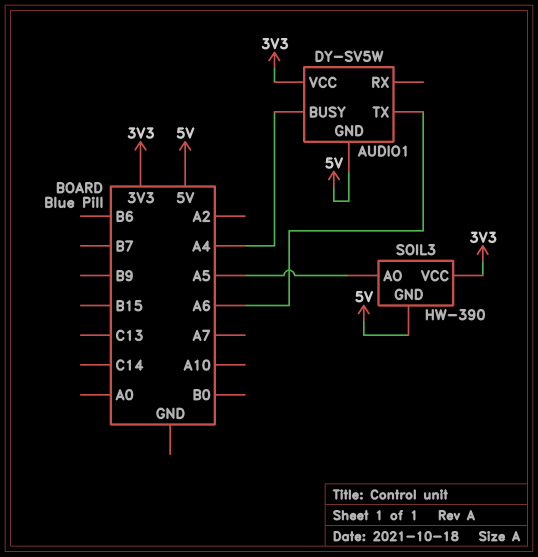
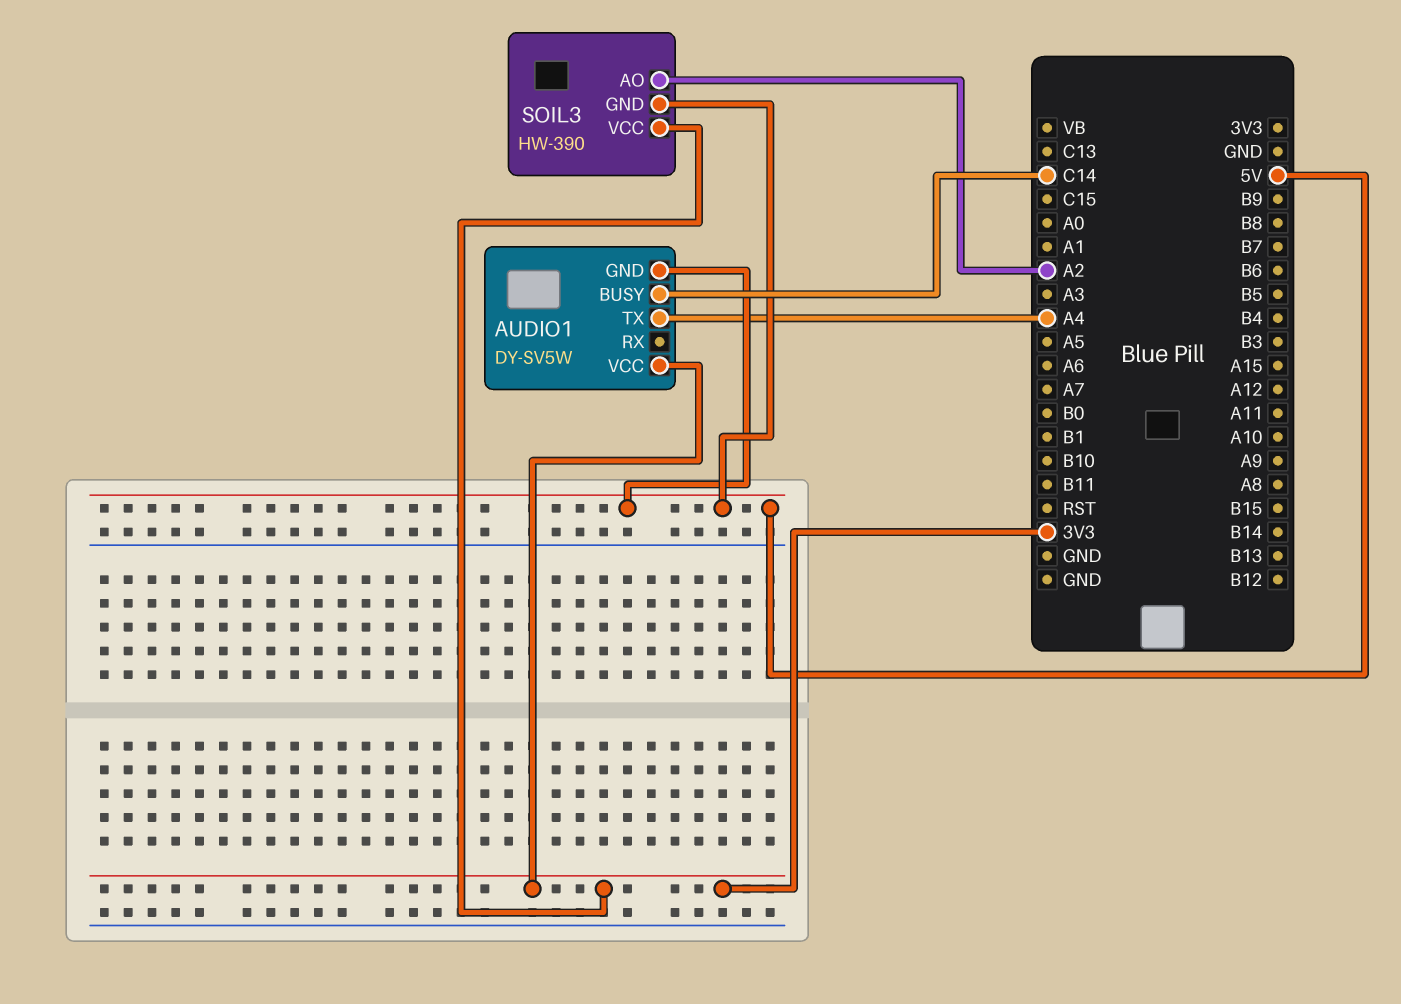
AUDIO1 pin BUSY: A4 -> C14
AUDIO1 pin TX: A6 -> A4
SOIL3 pin AO: A5 -> A2

